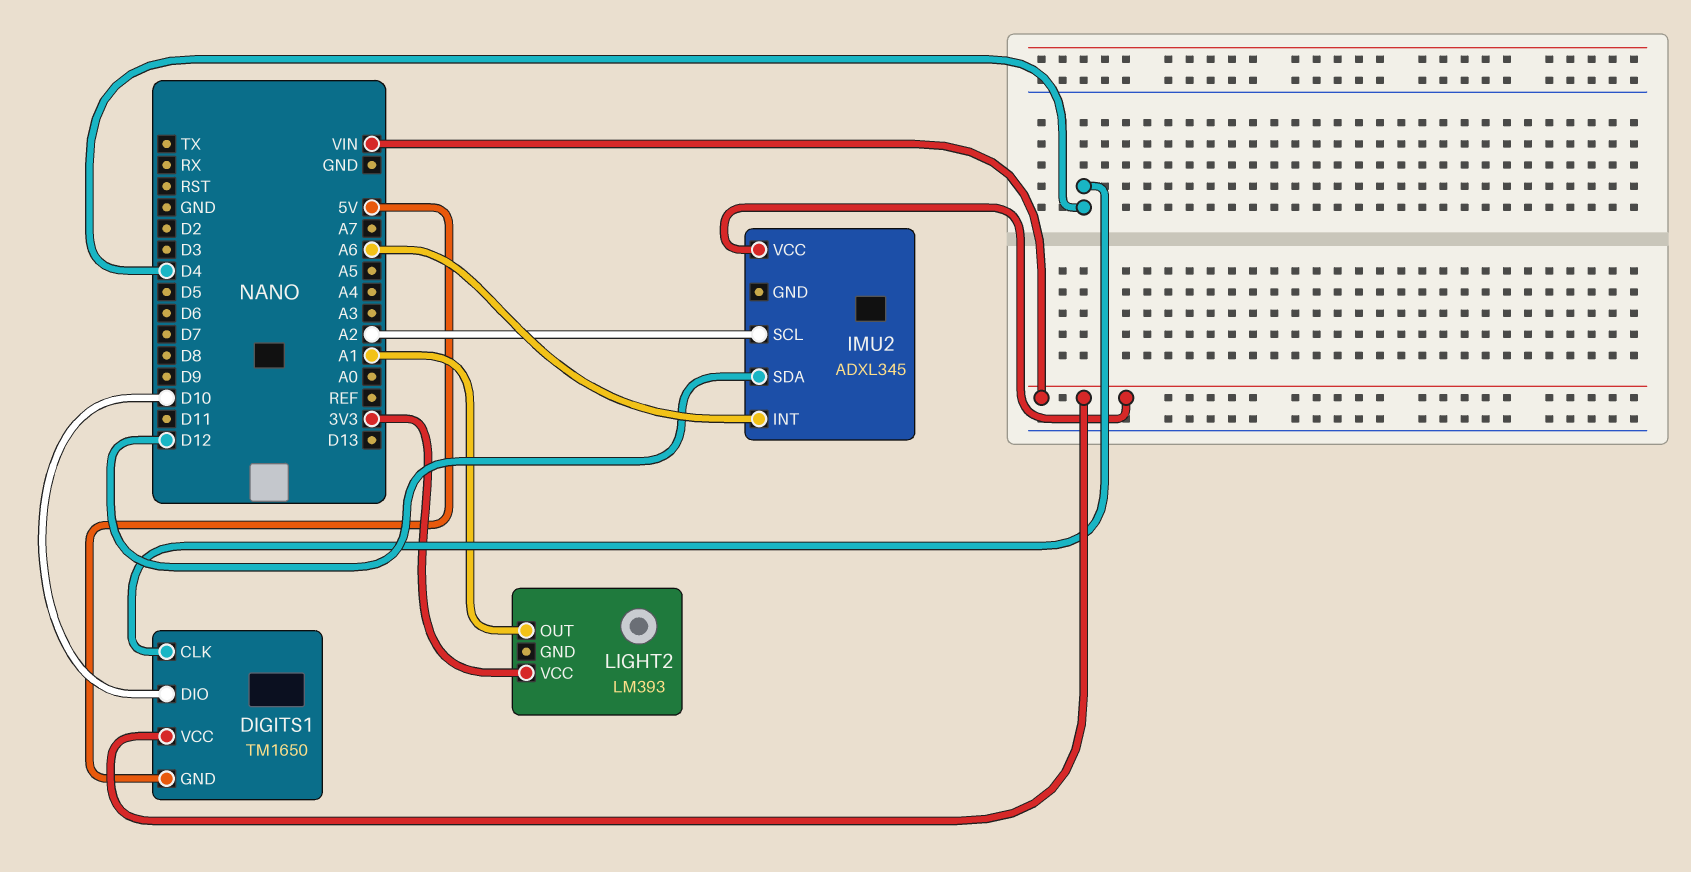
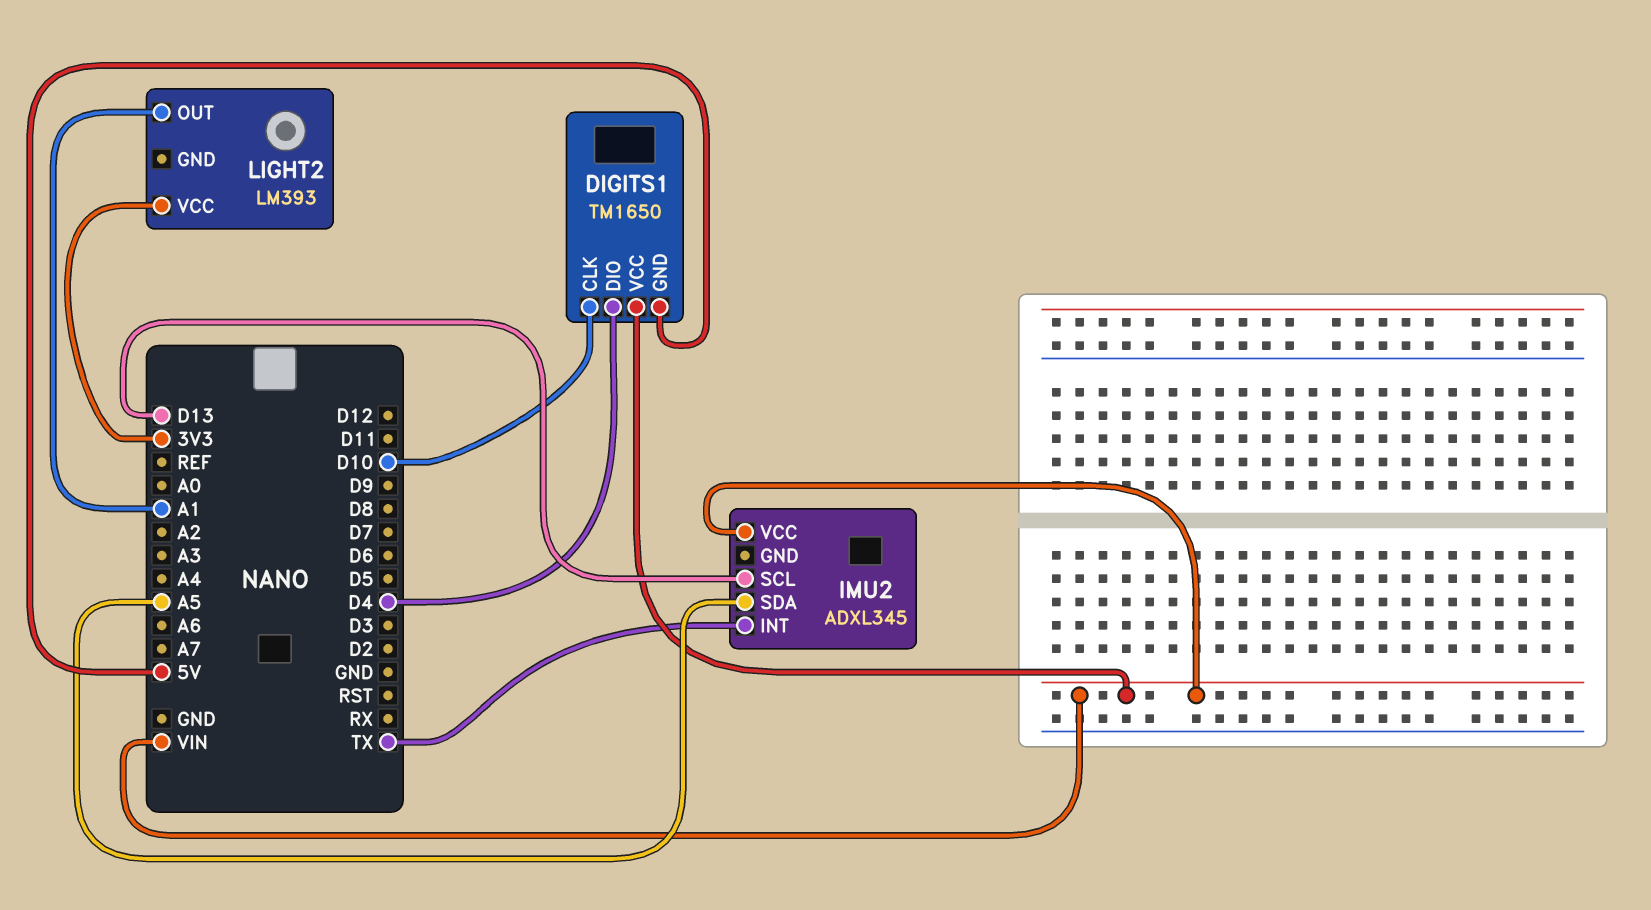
DIGITS1 pin CLK: D4 -> D10
DIGITS1 pin DIO: D10 -> D4
IMU2 pin INT: A6 -> TX
IMU2 pin SCL: A2 -> D13
IMU2 pin SDA: D12 -> A5

